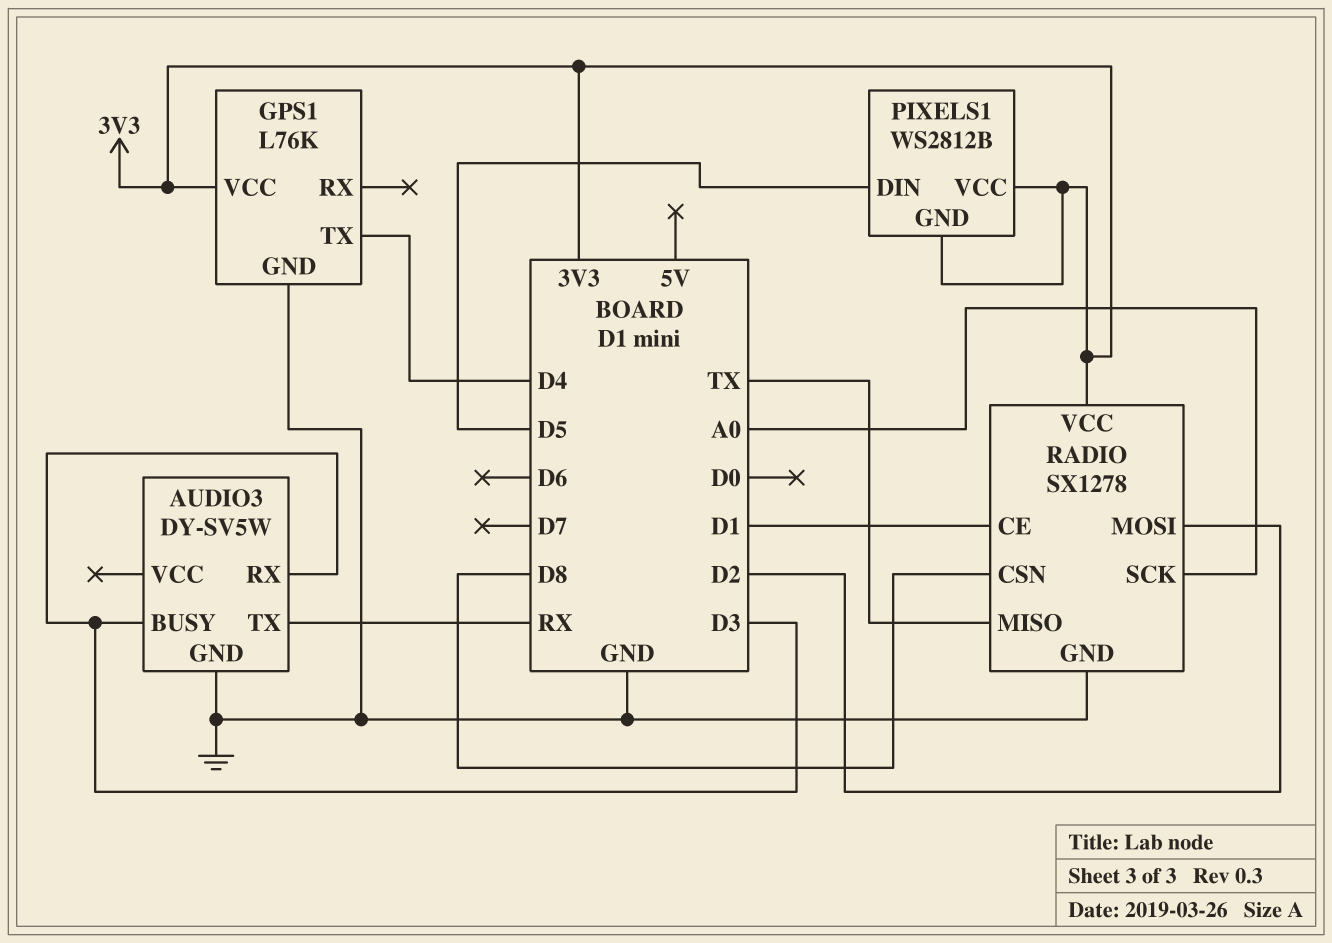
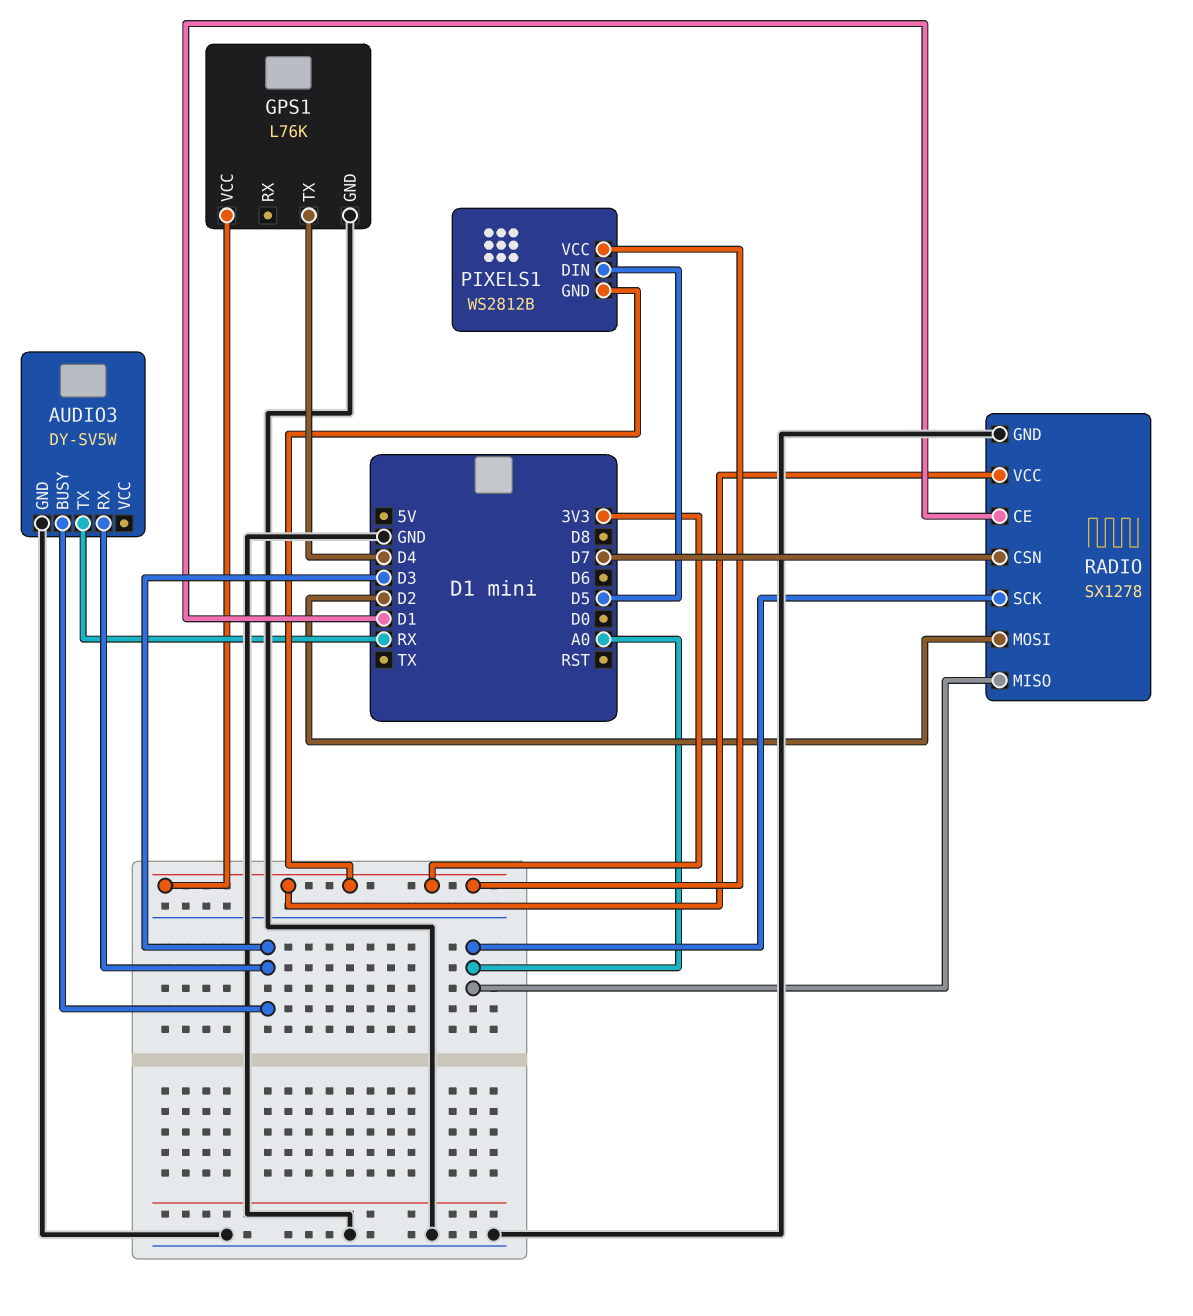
RADIO pin CSN: D8 -> D7
RADIO pin MISO: TX -> A0

